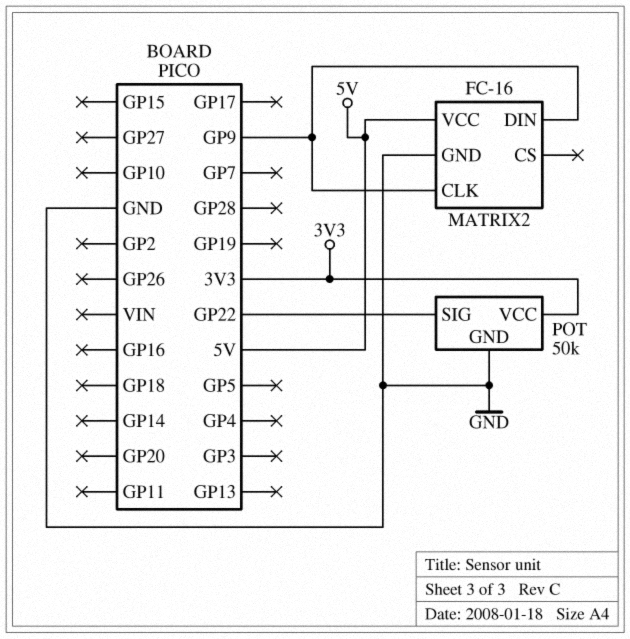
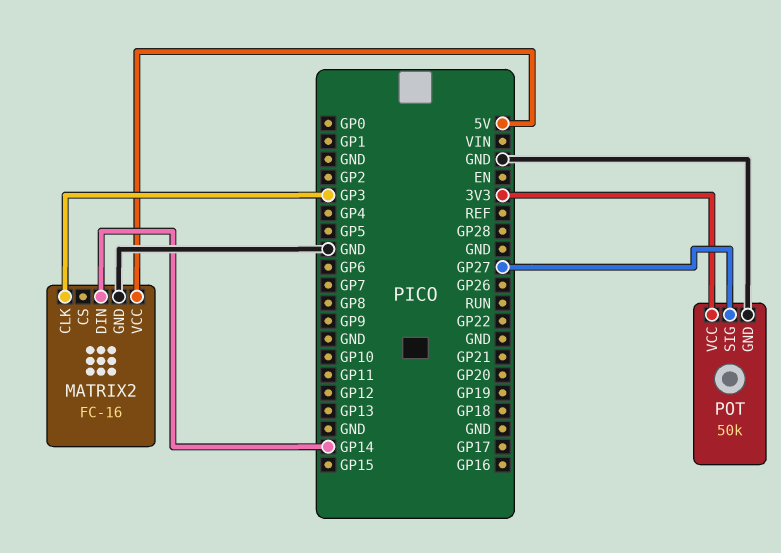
MATRIX2 pin CLK: GP9 -> GP3
MATRIX2 pin DIN: GP9 -> GP14
POT pin SIG: GP22 -> GP27

